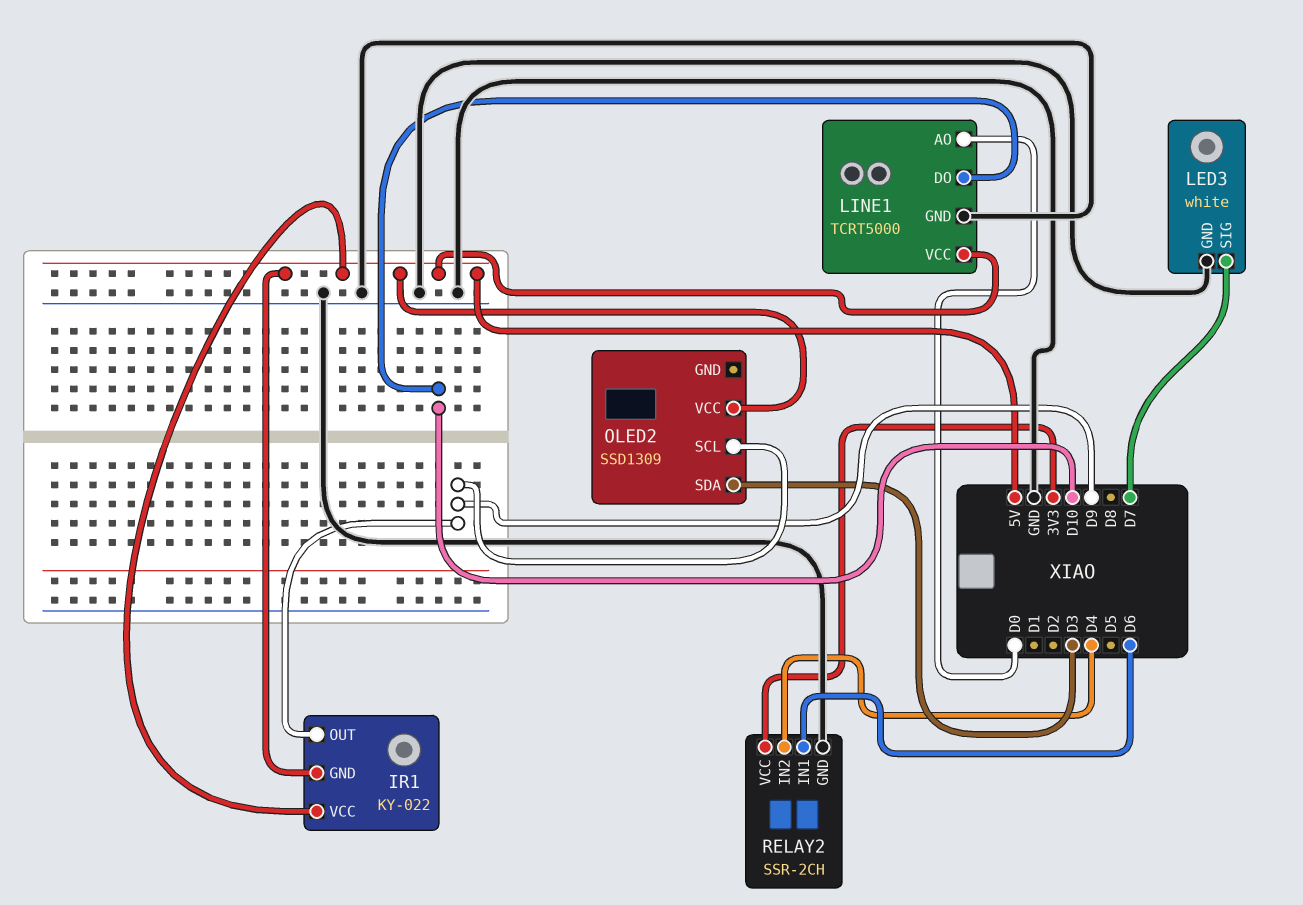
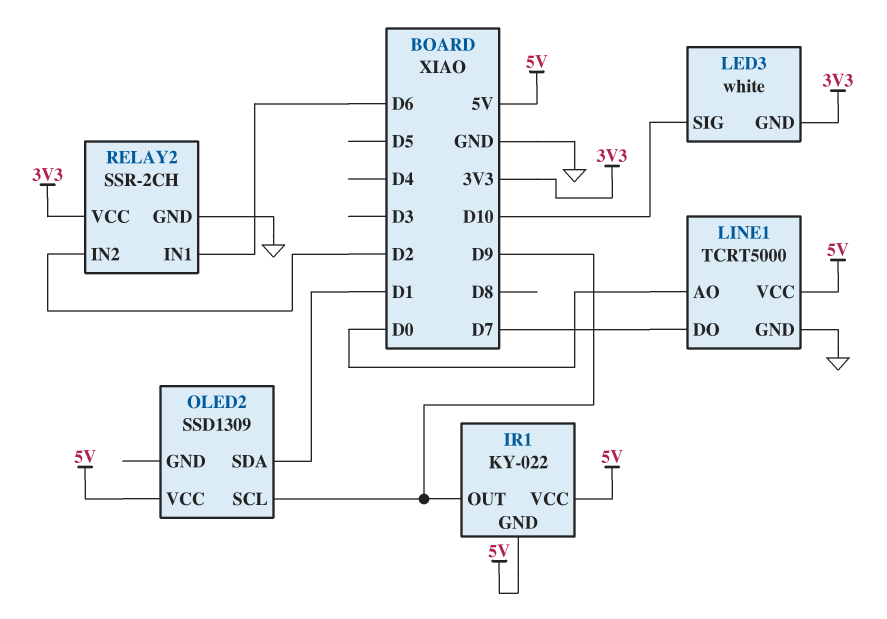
LED3 pin GND: GND -> 3V3
LED3 pin SIG: D7 -> D10
LINE1 pin DO: D10 -> D7
OLED2 pin SDA: D3 -> D1
RELAY2 pin IN2: D4 -> D2

